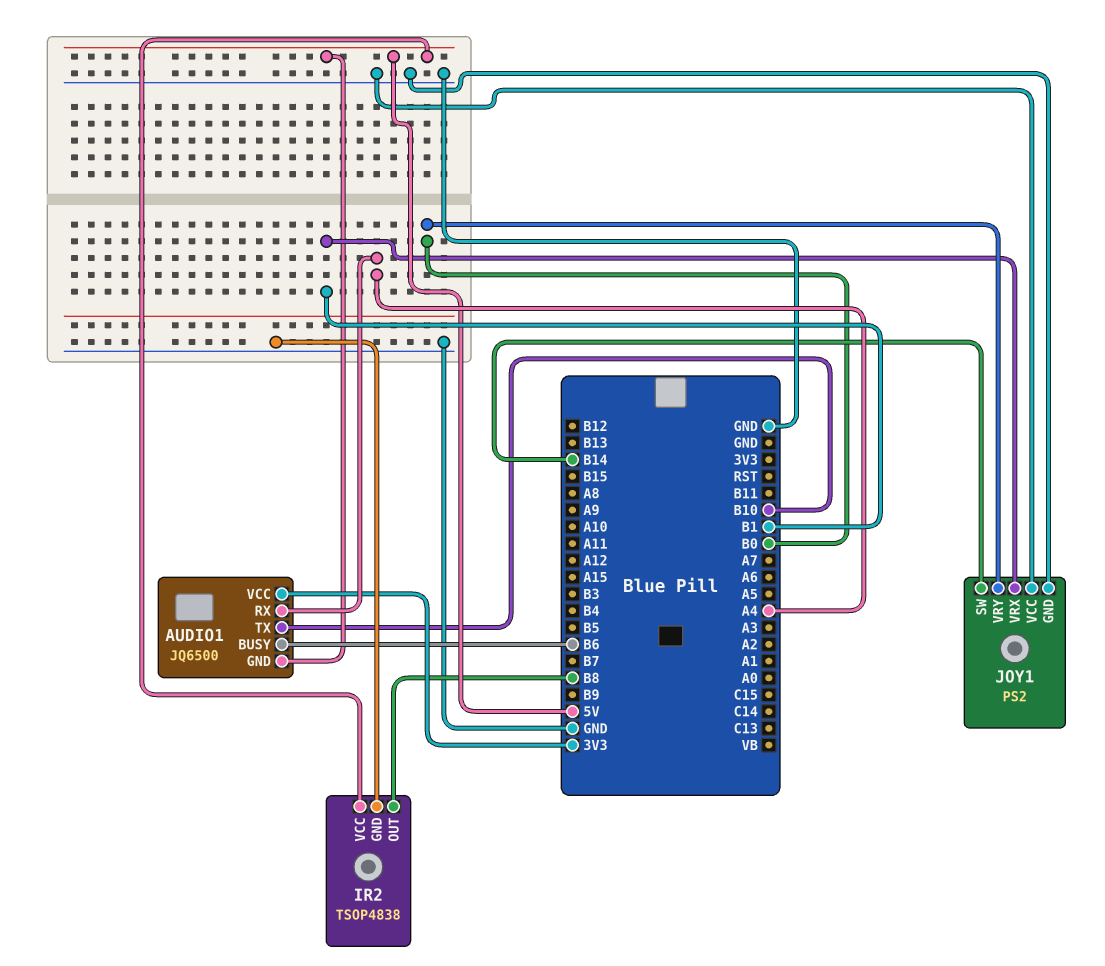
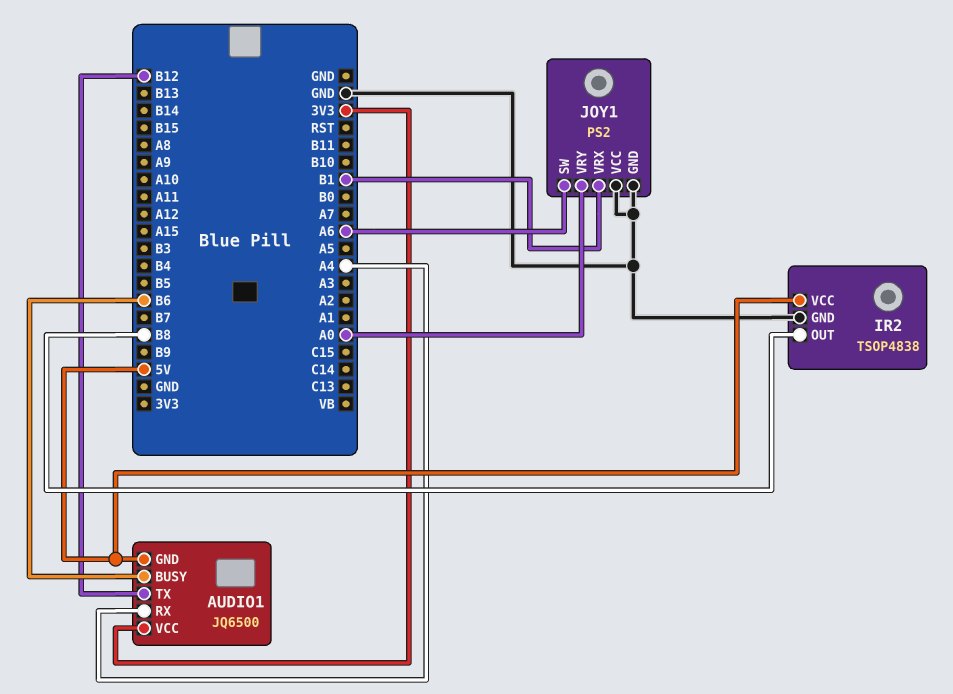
AUDIO1 pin TX: B10 -> B12
JOY1 pin SW: B14 -> A6
JOY1 pin VRY: B0 -> A0

